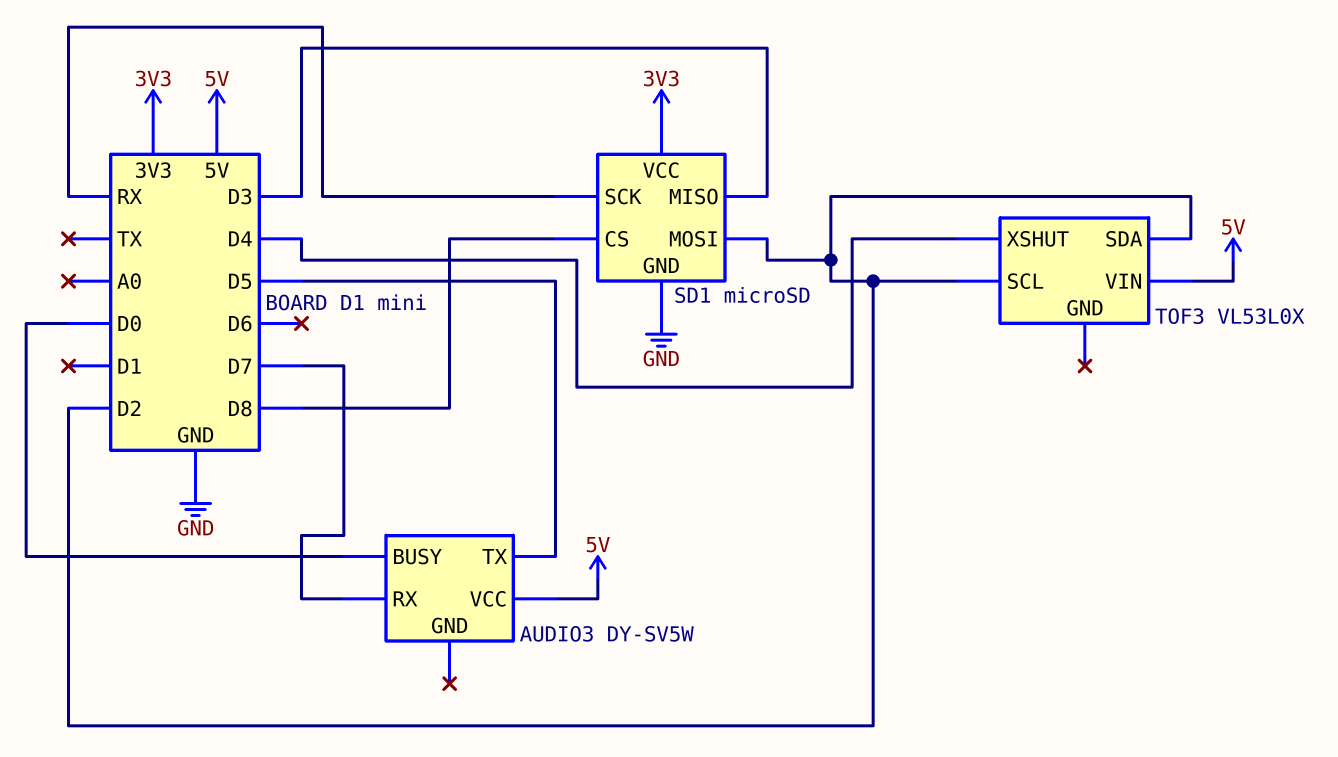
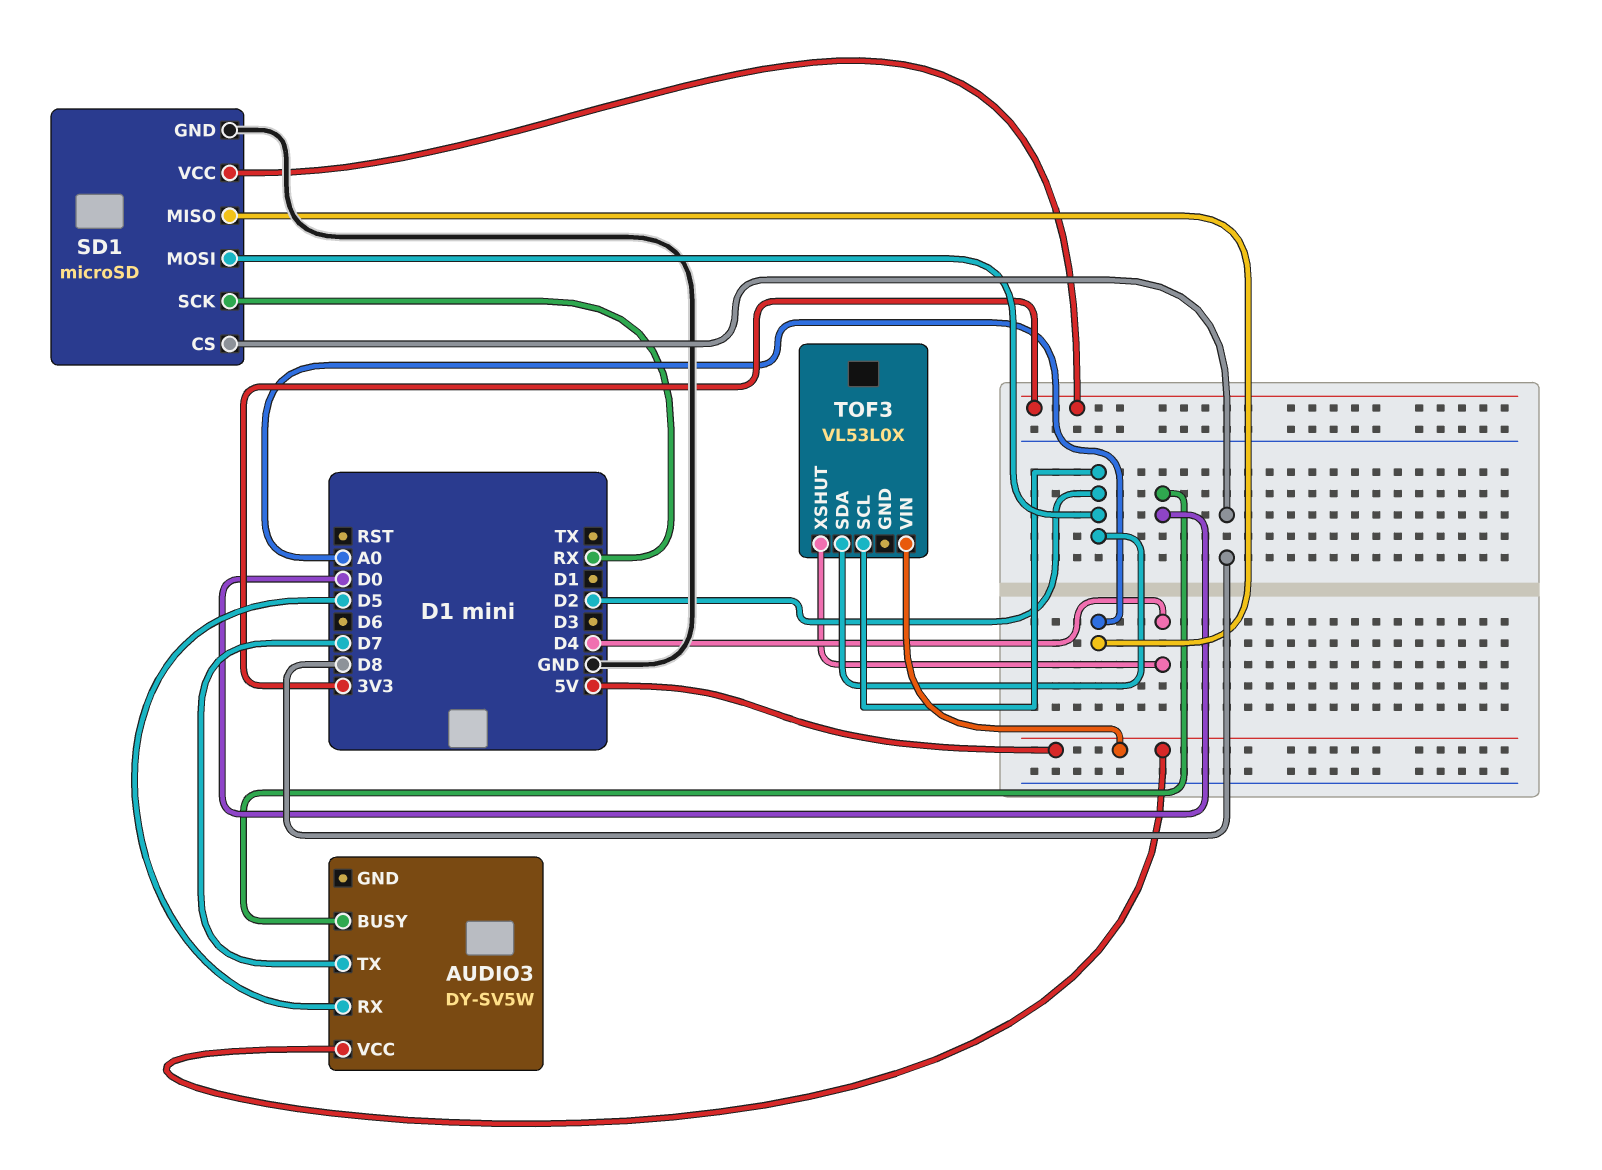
AUDIO3 pin RX: D7 -> D5
AUDIO3 pin TX: D5 -> D7
SD1 pin MISO: D3 -> A0

